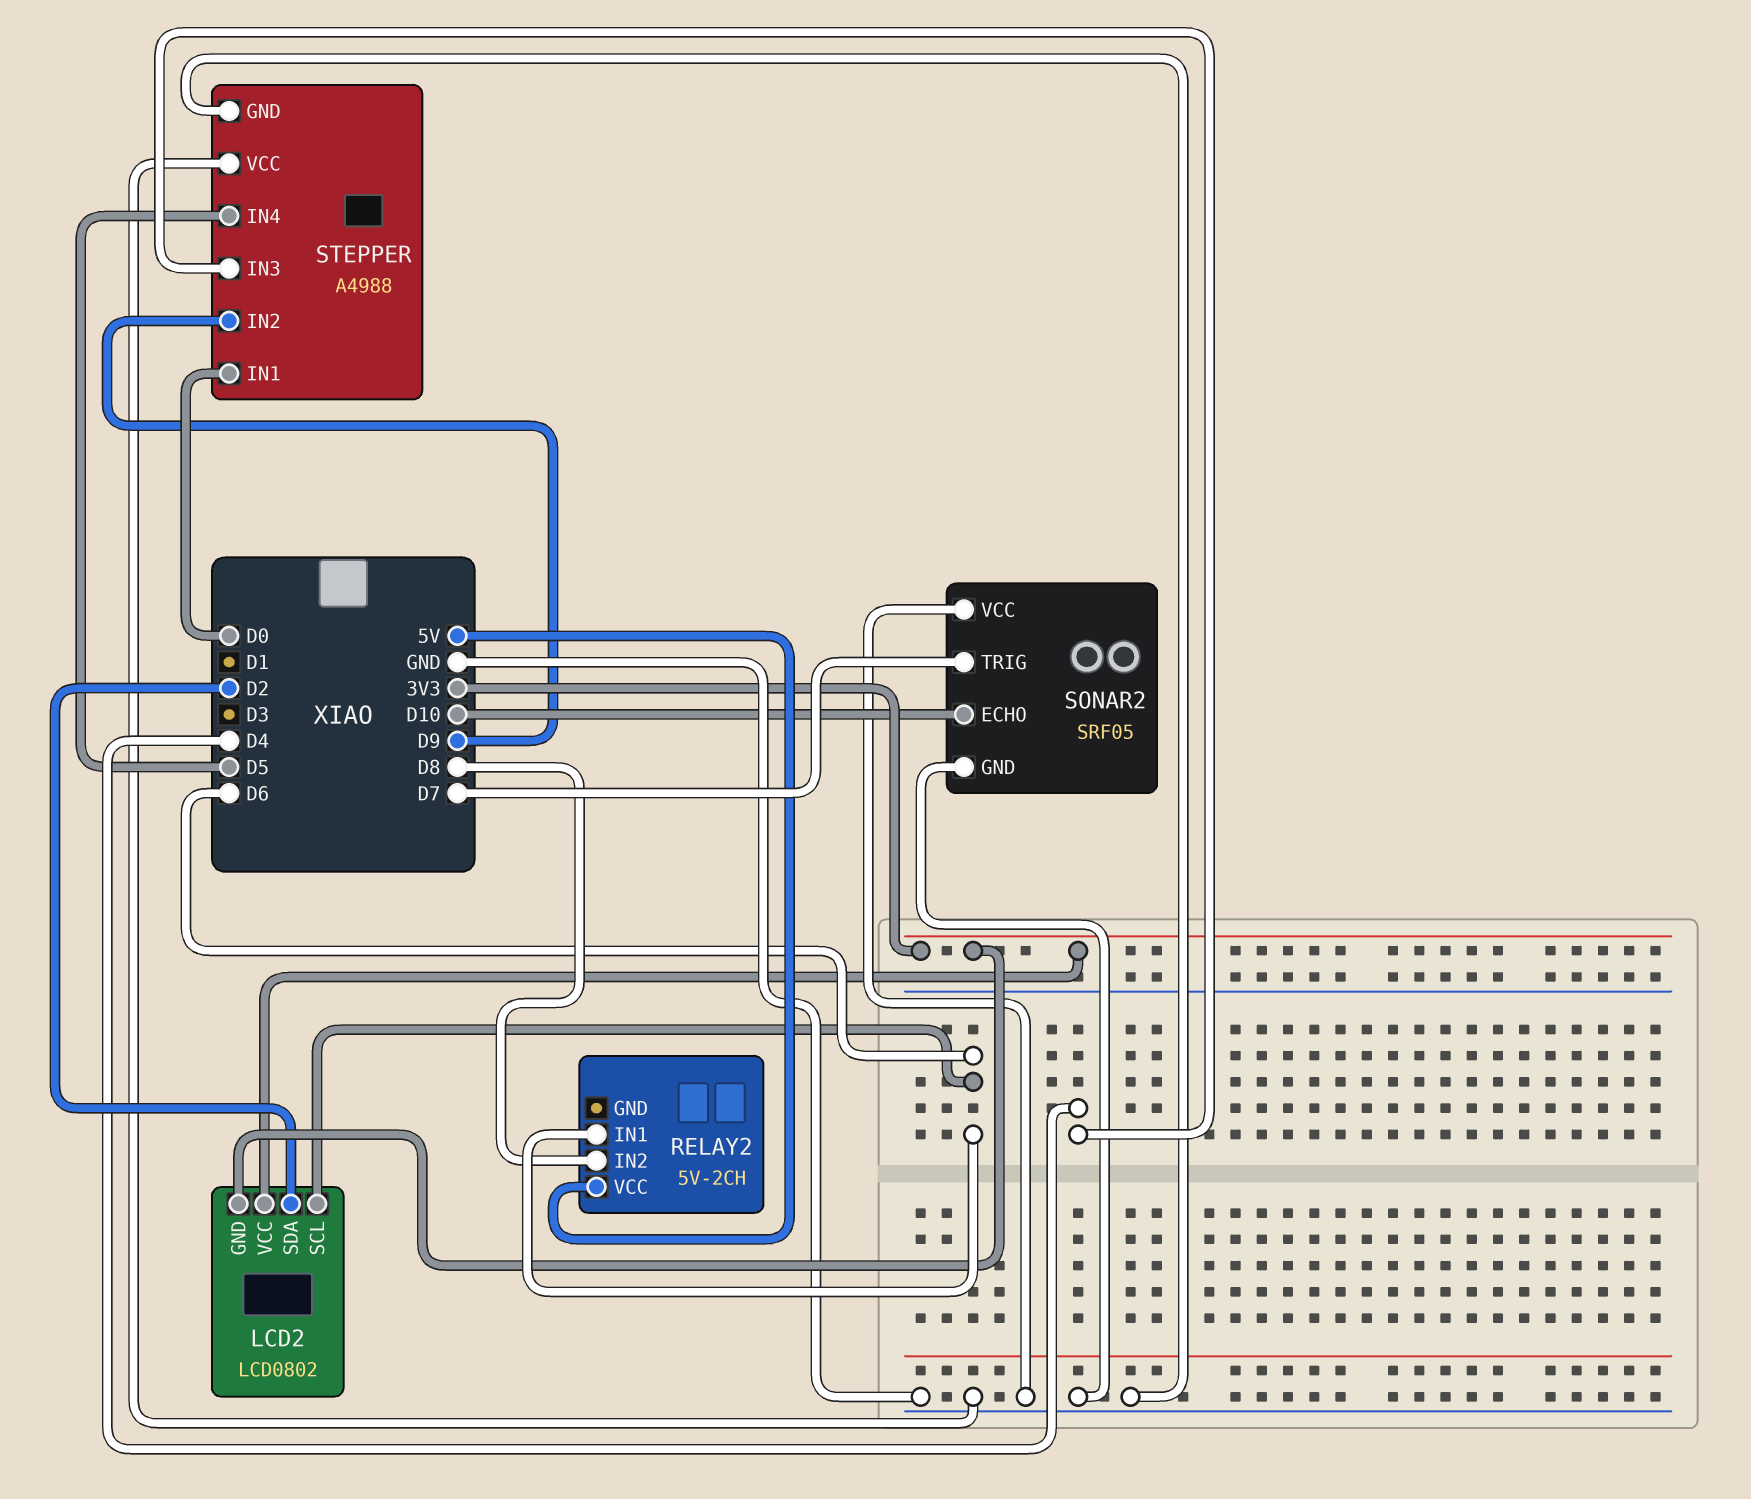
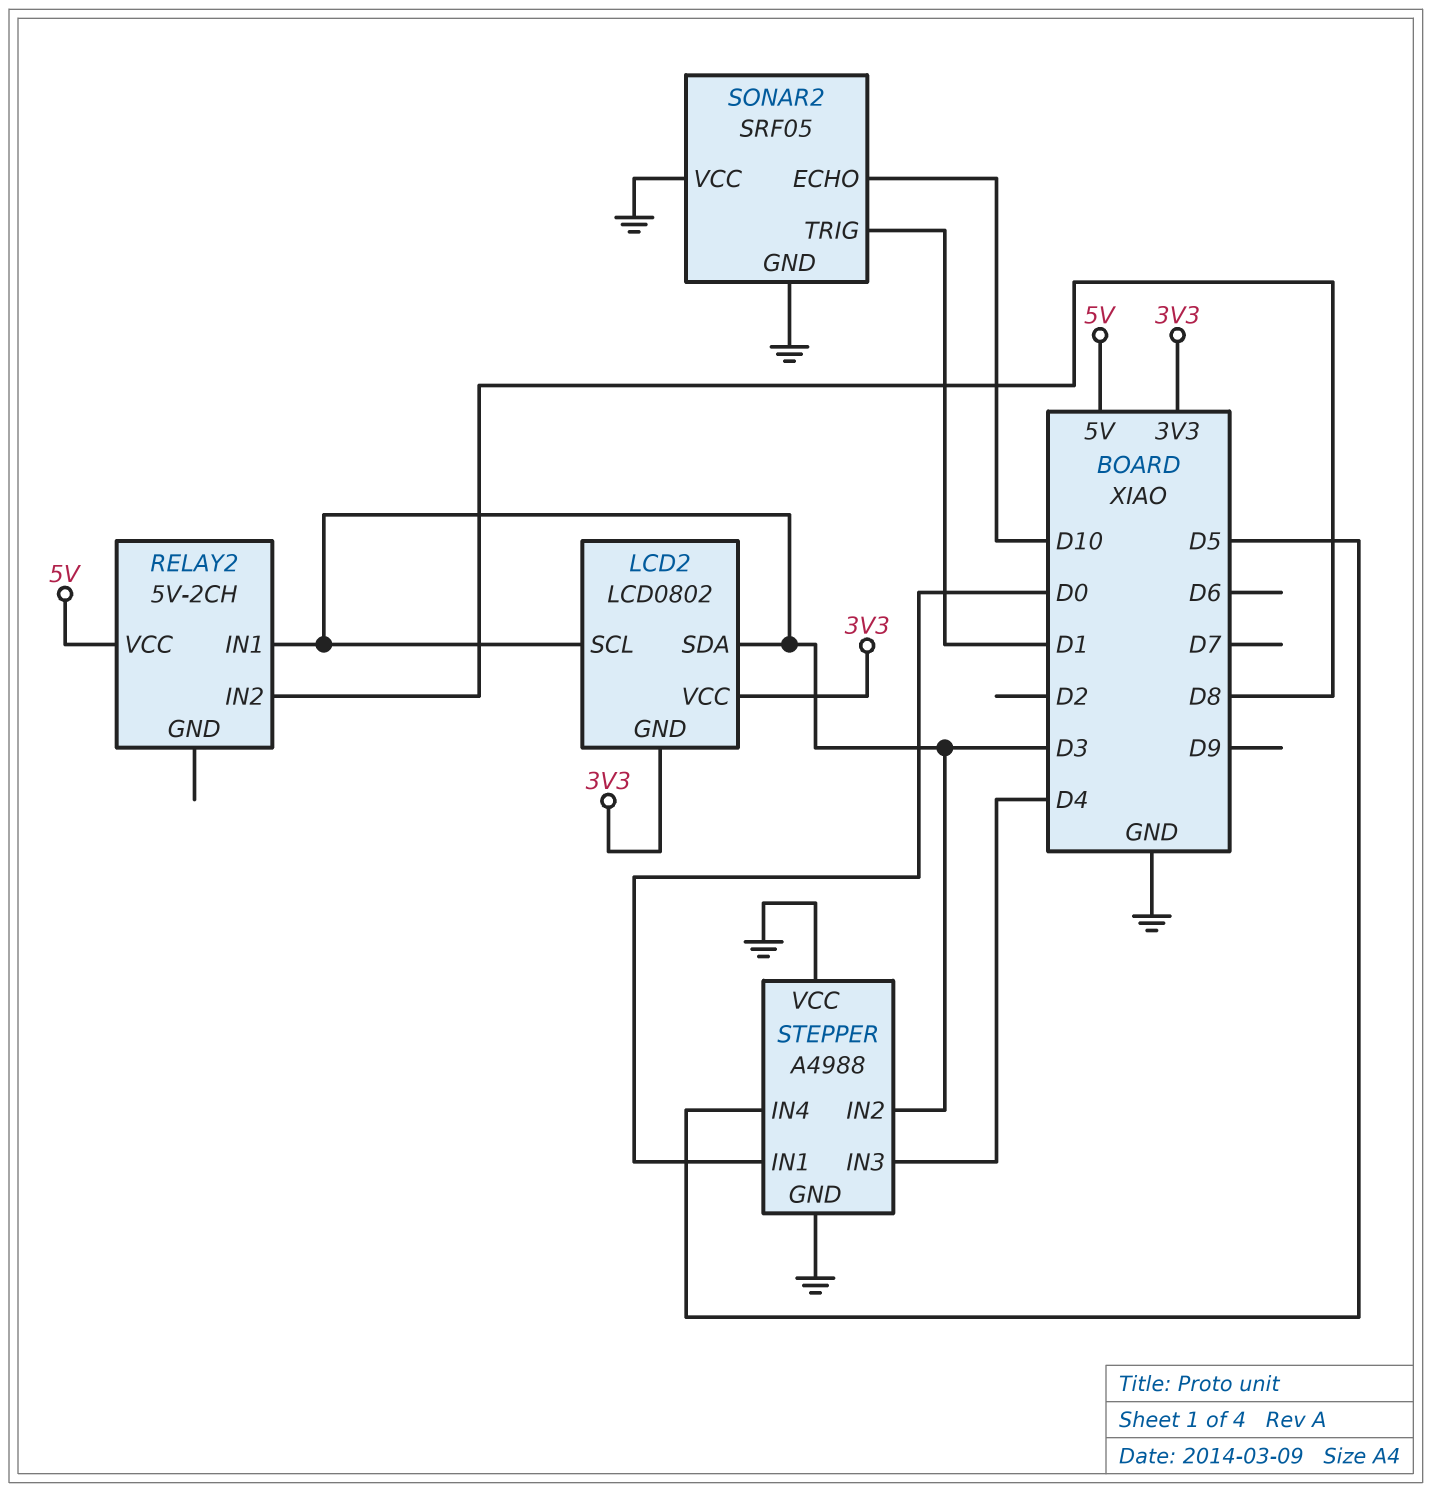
LCD2 pin SCL: D6 -> D3
LCD2 pin SDA: D2 -> D3
RELAY2 pin IN1: D6 -> D3
SONAR2 pin TRIG: D7 -> D1
STEPPER pin IN2: D9 -> D3

